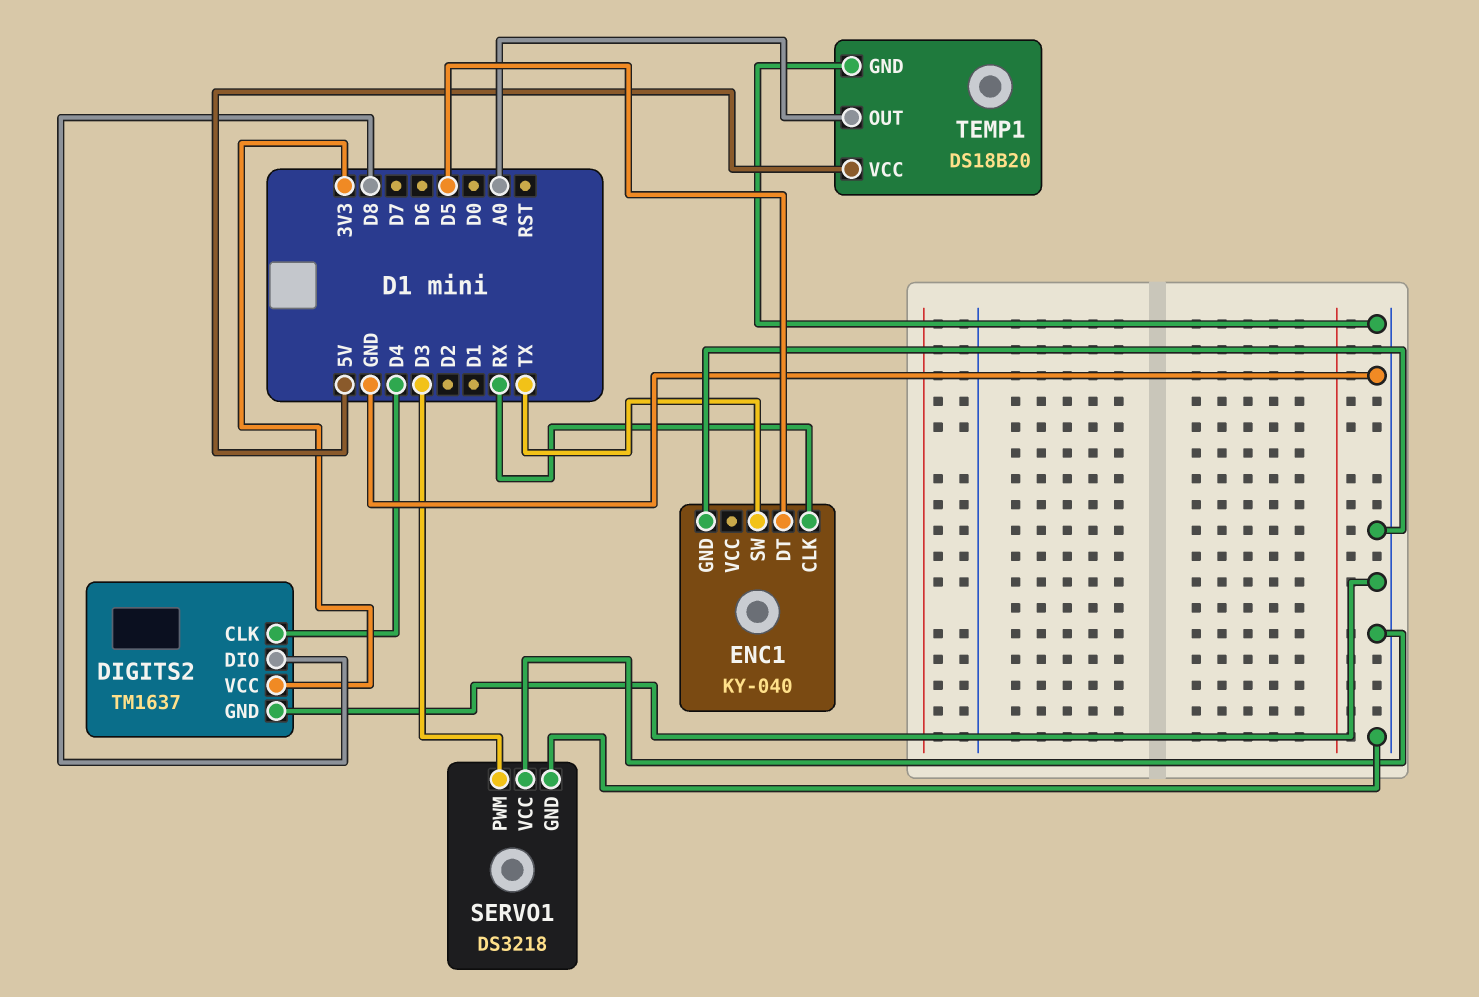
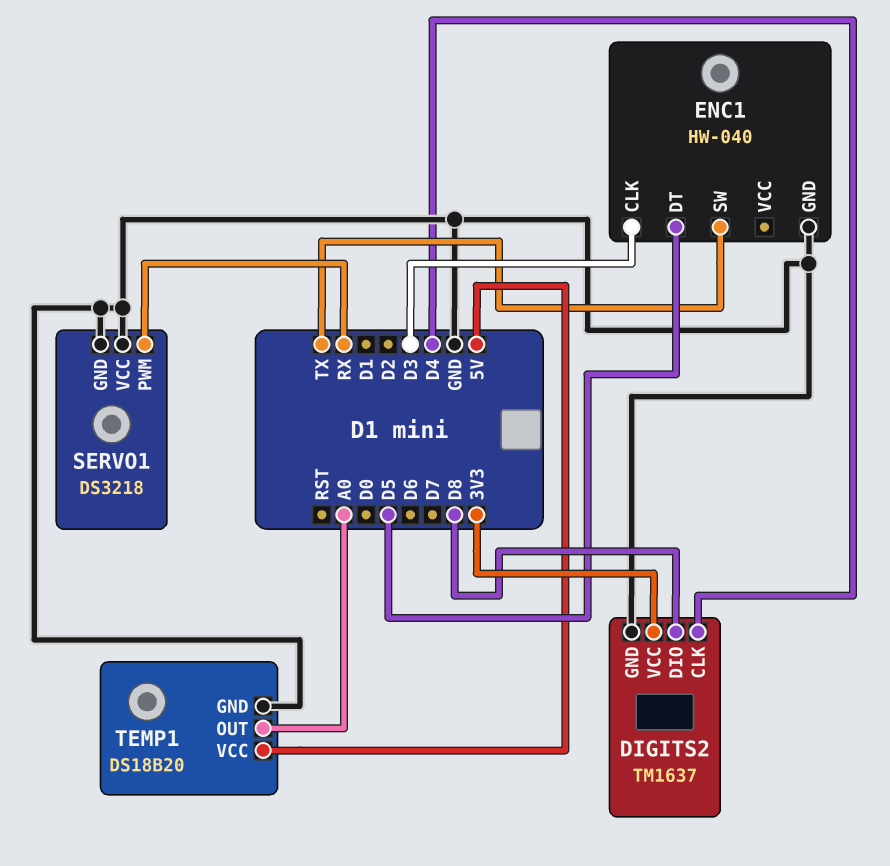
ENC1: KY-040 -> HW-040
ENC1 pin CLK: RX -> D3
SERVO1 pin PWM: D3 -> RX

